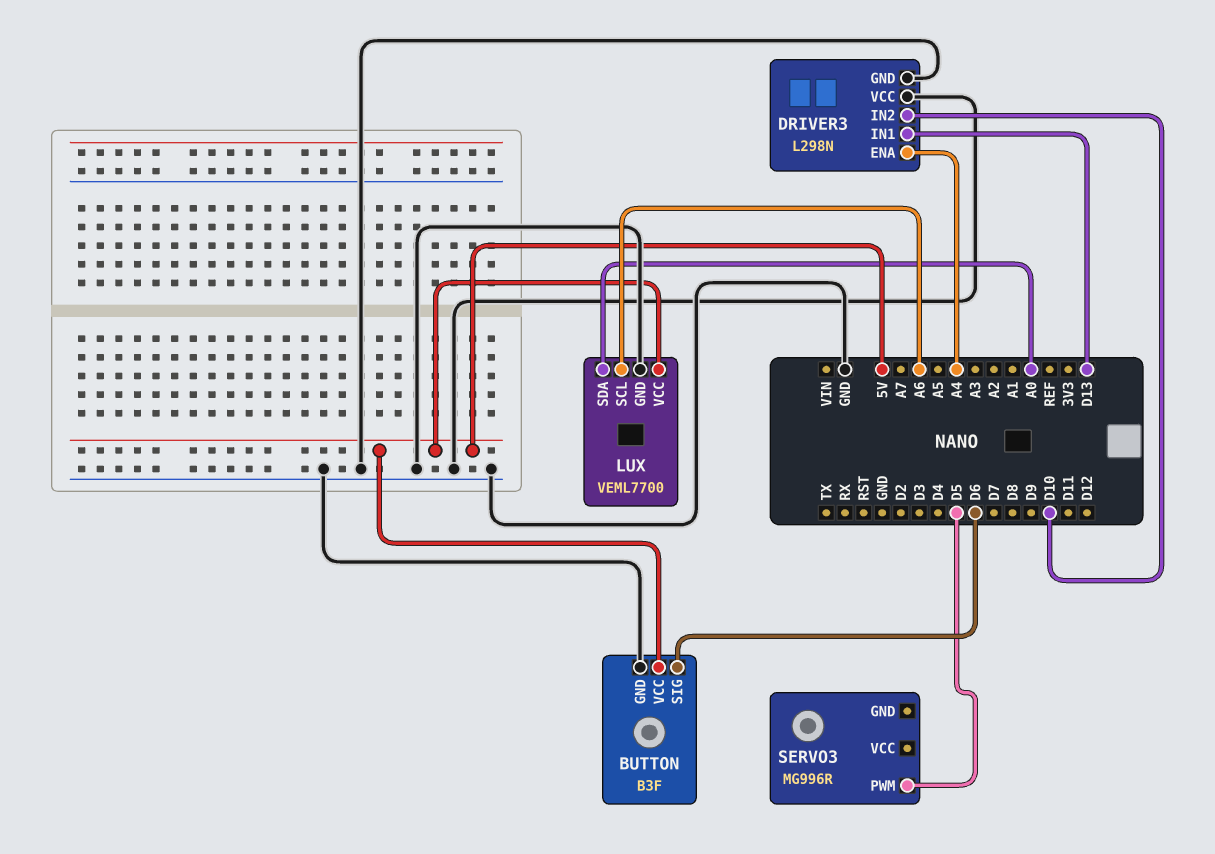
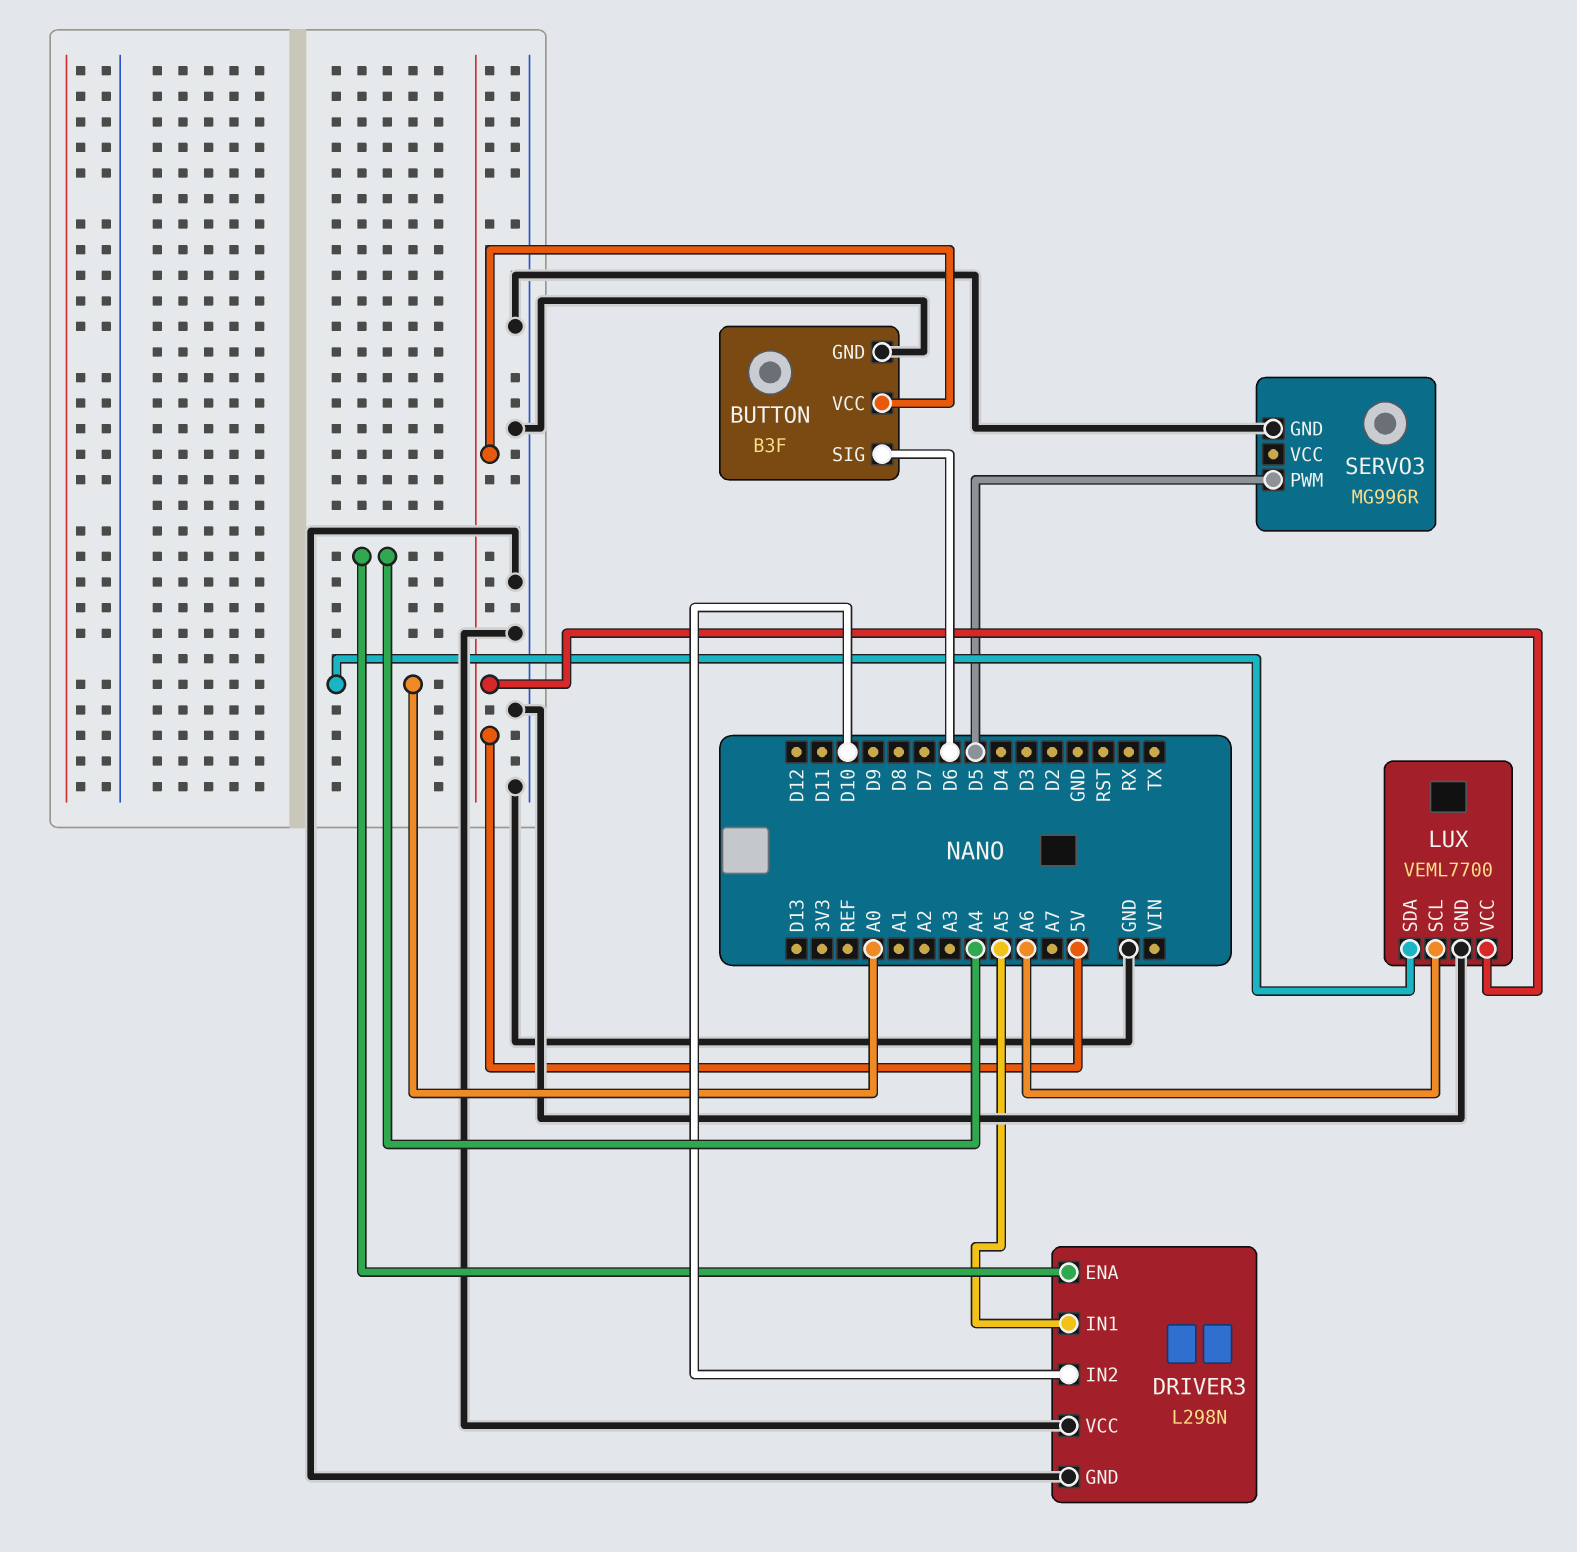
DRIVER3 pin IN1: D13 -> A5
SERVO3 pin GND: none -> GND

